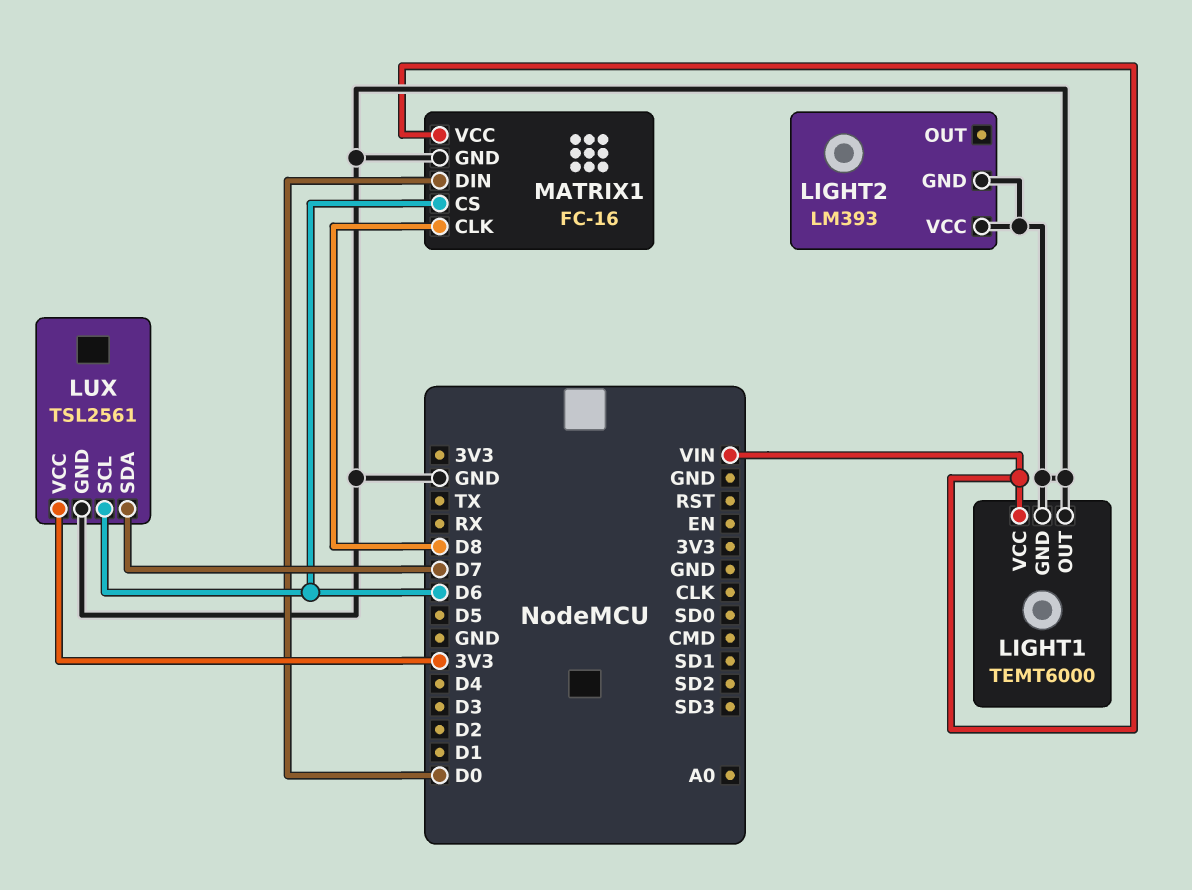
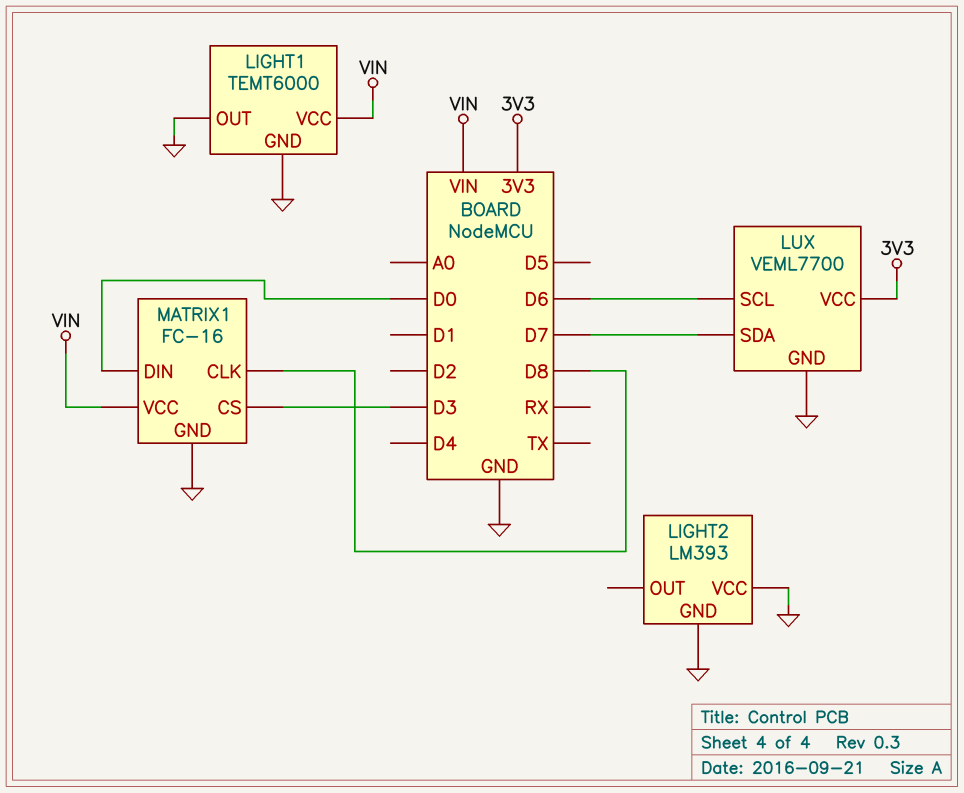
LUX: TSL2561 -> VEML7700
MATRIX1 pin CS: D6 -> D3

